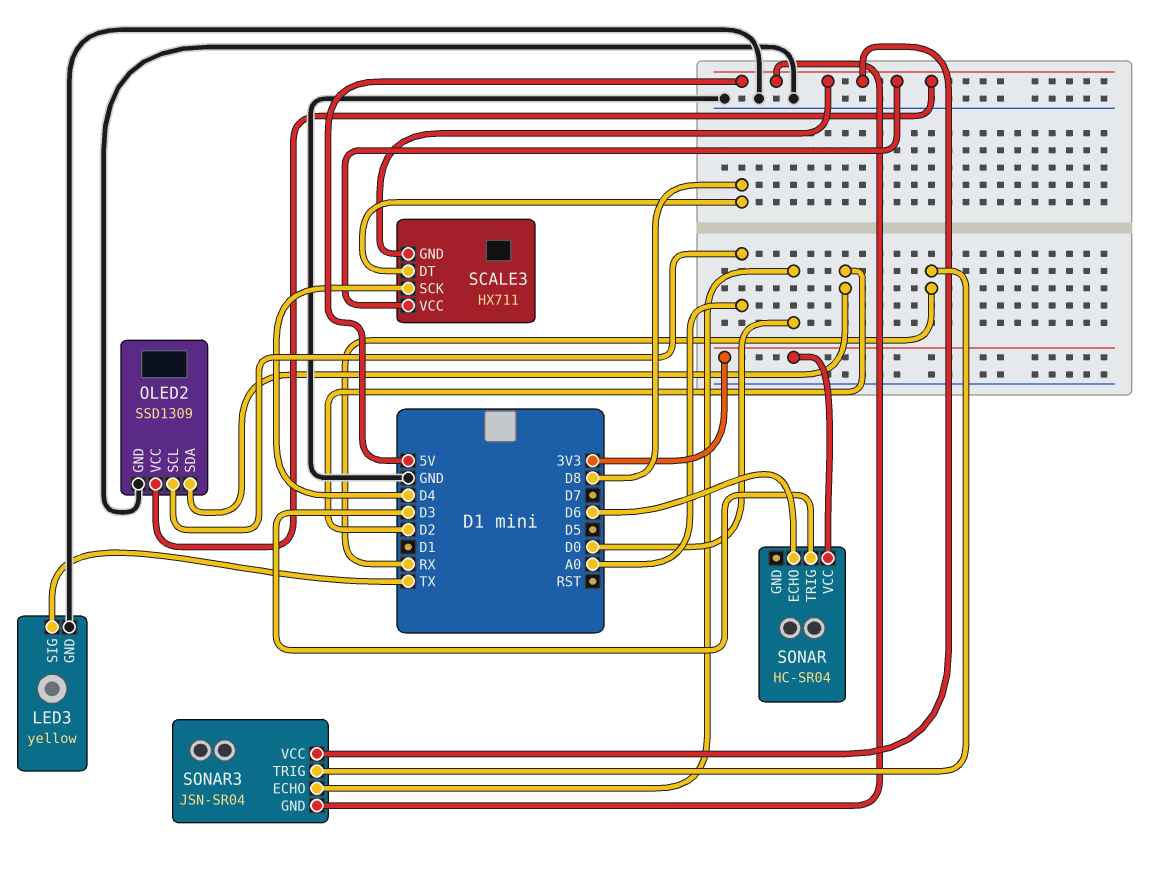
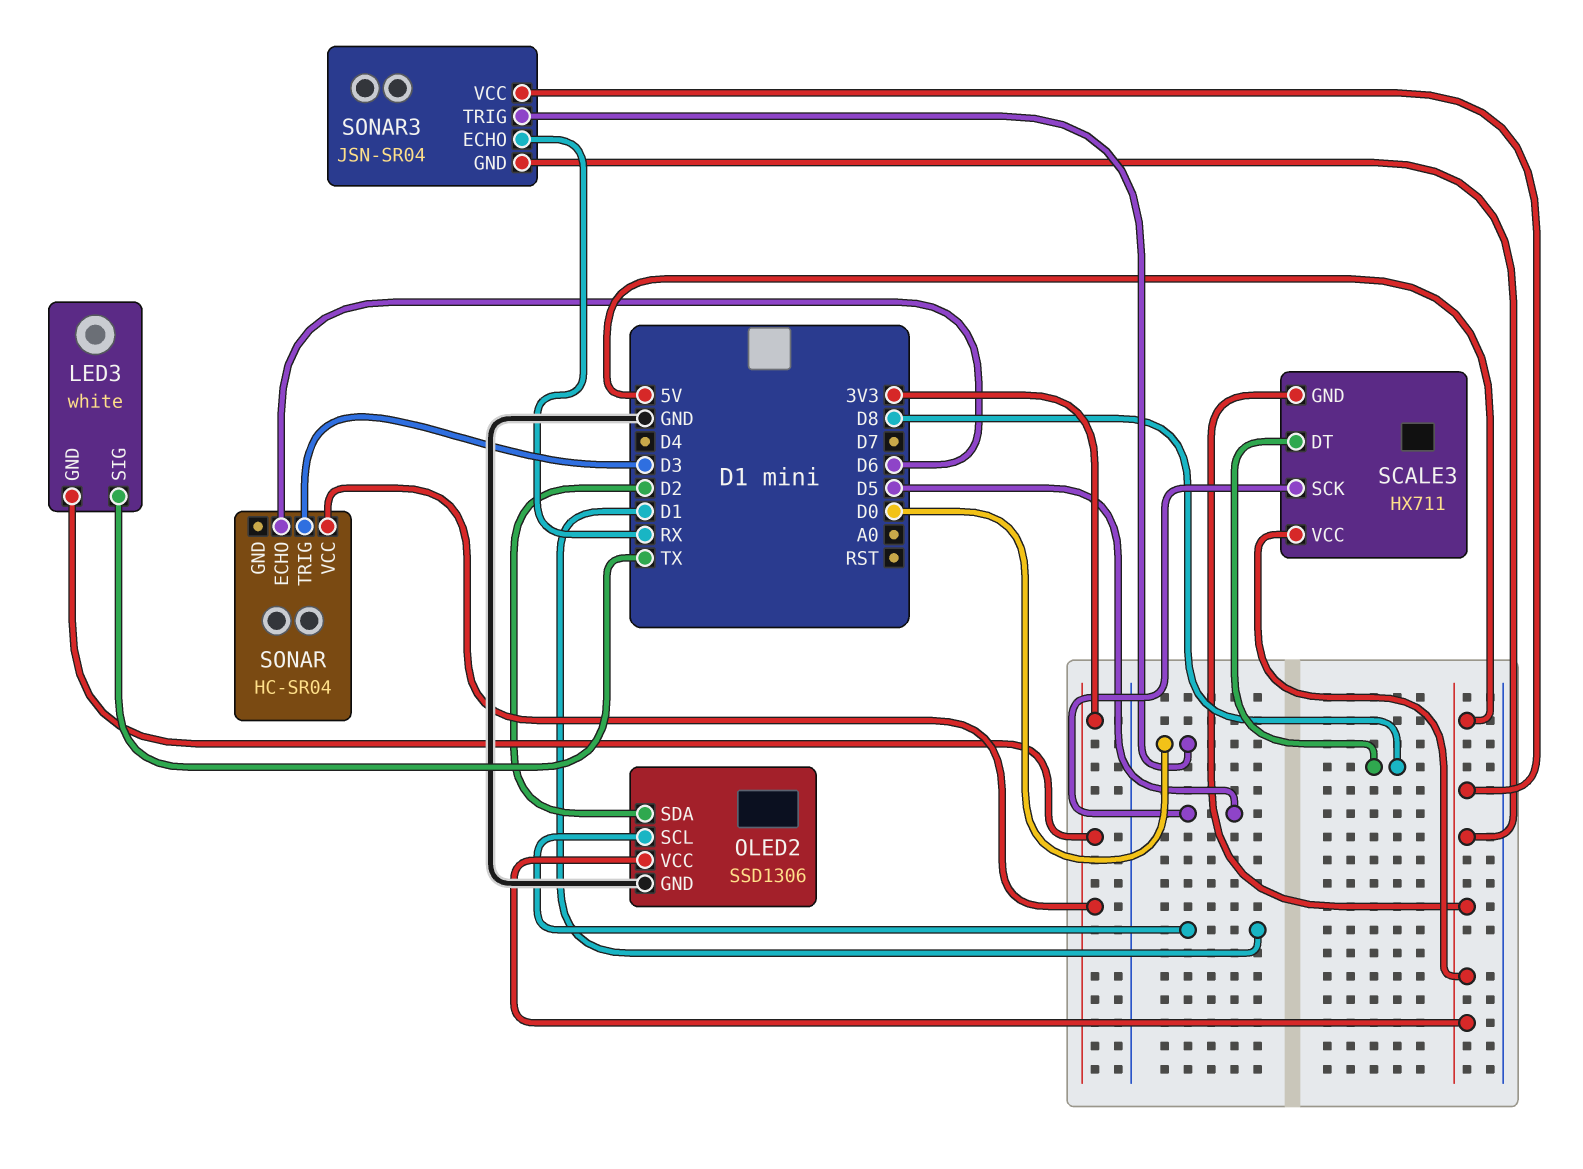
LED3: yellow -> white
LED3 pin GND: GND -> 3V3
OLED2: SSD1309 -> SSD1306
OLED2 pin SCL: A0 -> D1
SCALE3 pin SCK: D4 -> D5
SONAR3 pin ECHO: D0 -> RX
SONAR3 pin TRIG: RX -> D0

